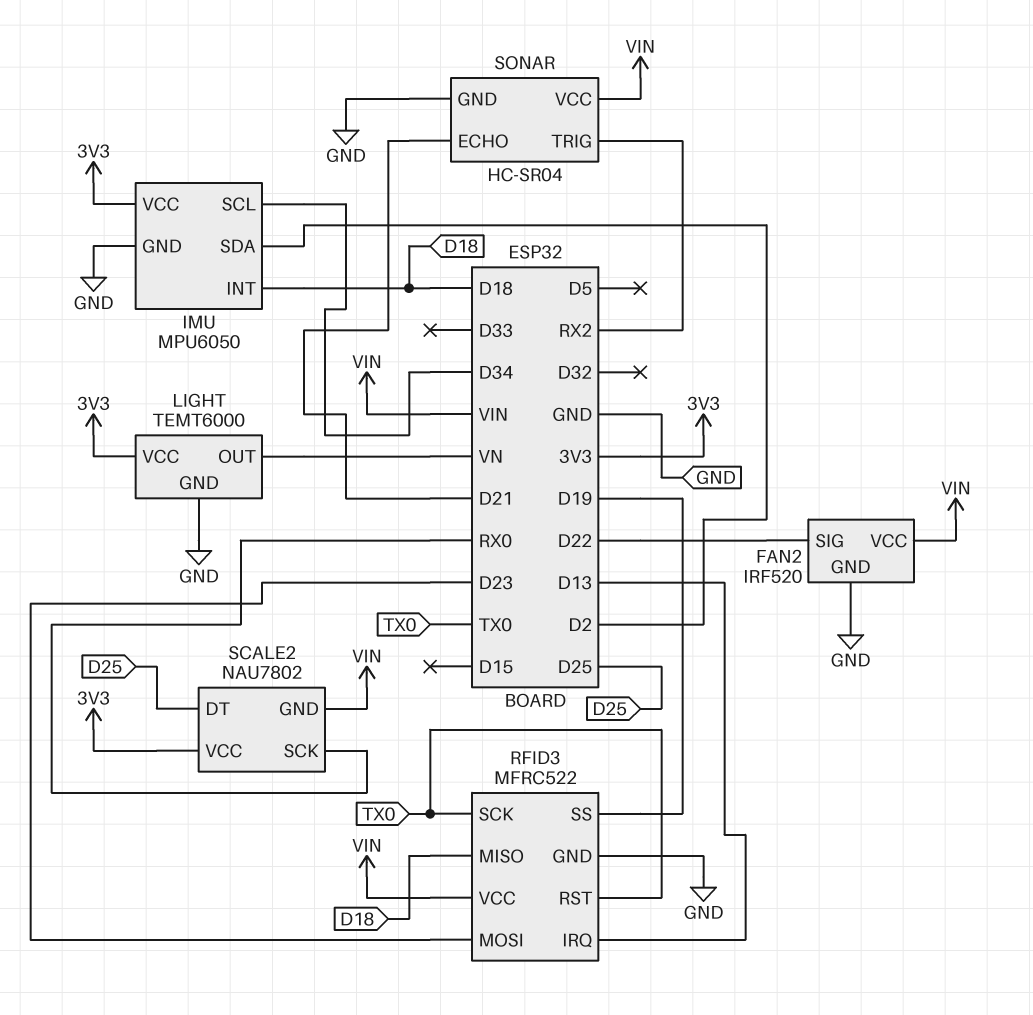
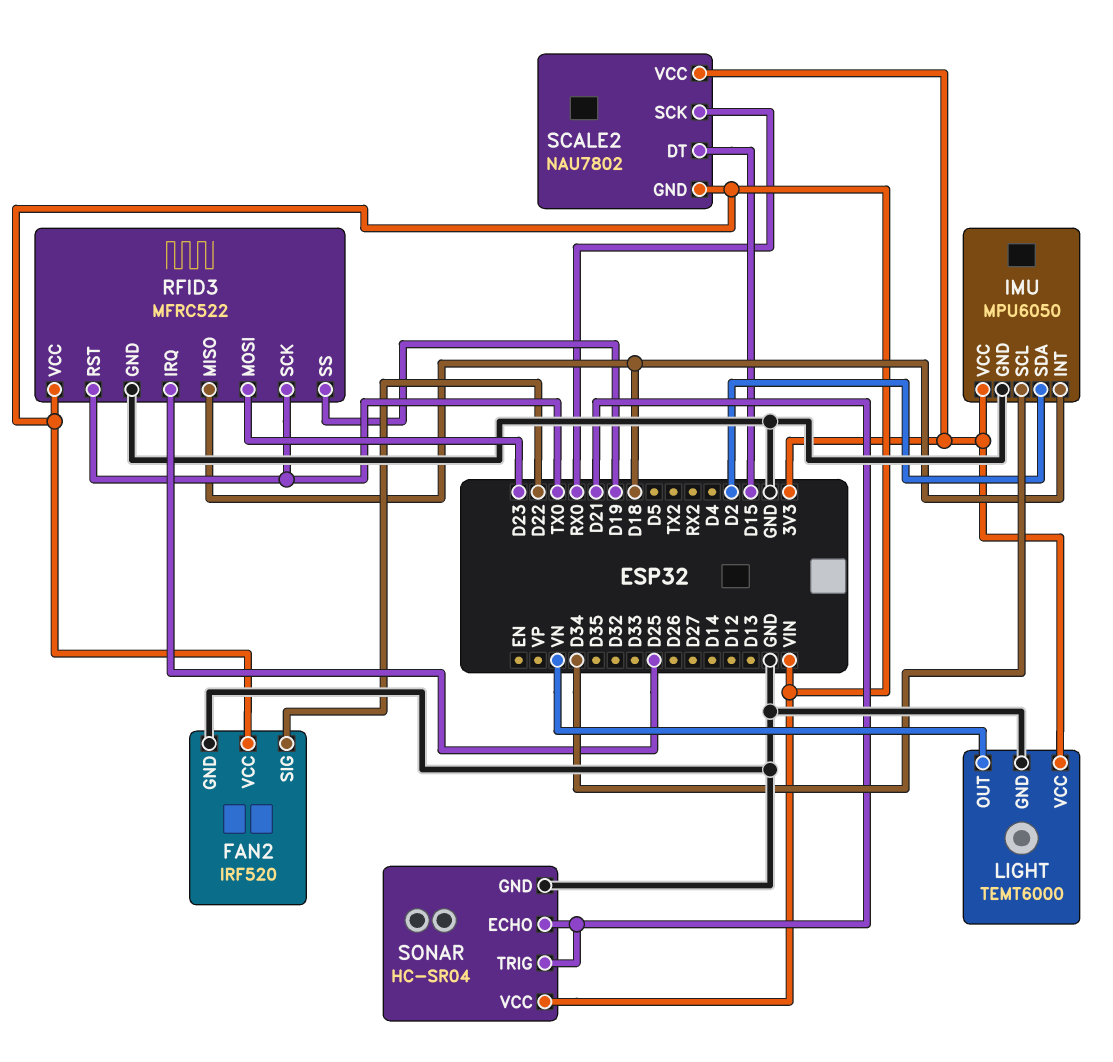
RFID3 pin IRQ: D13 -> D25
SCALE2 pin DT: D25 -> D15
SONAR pin TRIG: RX2 -> D21

